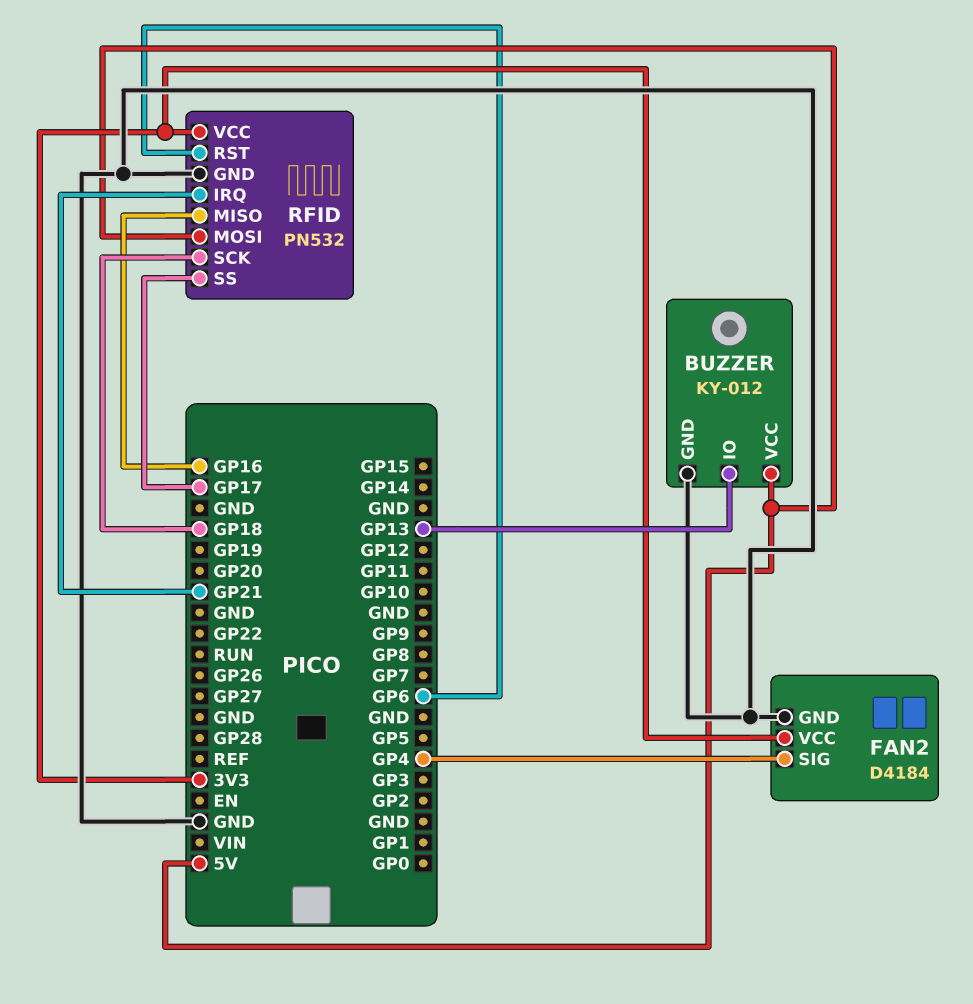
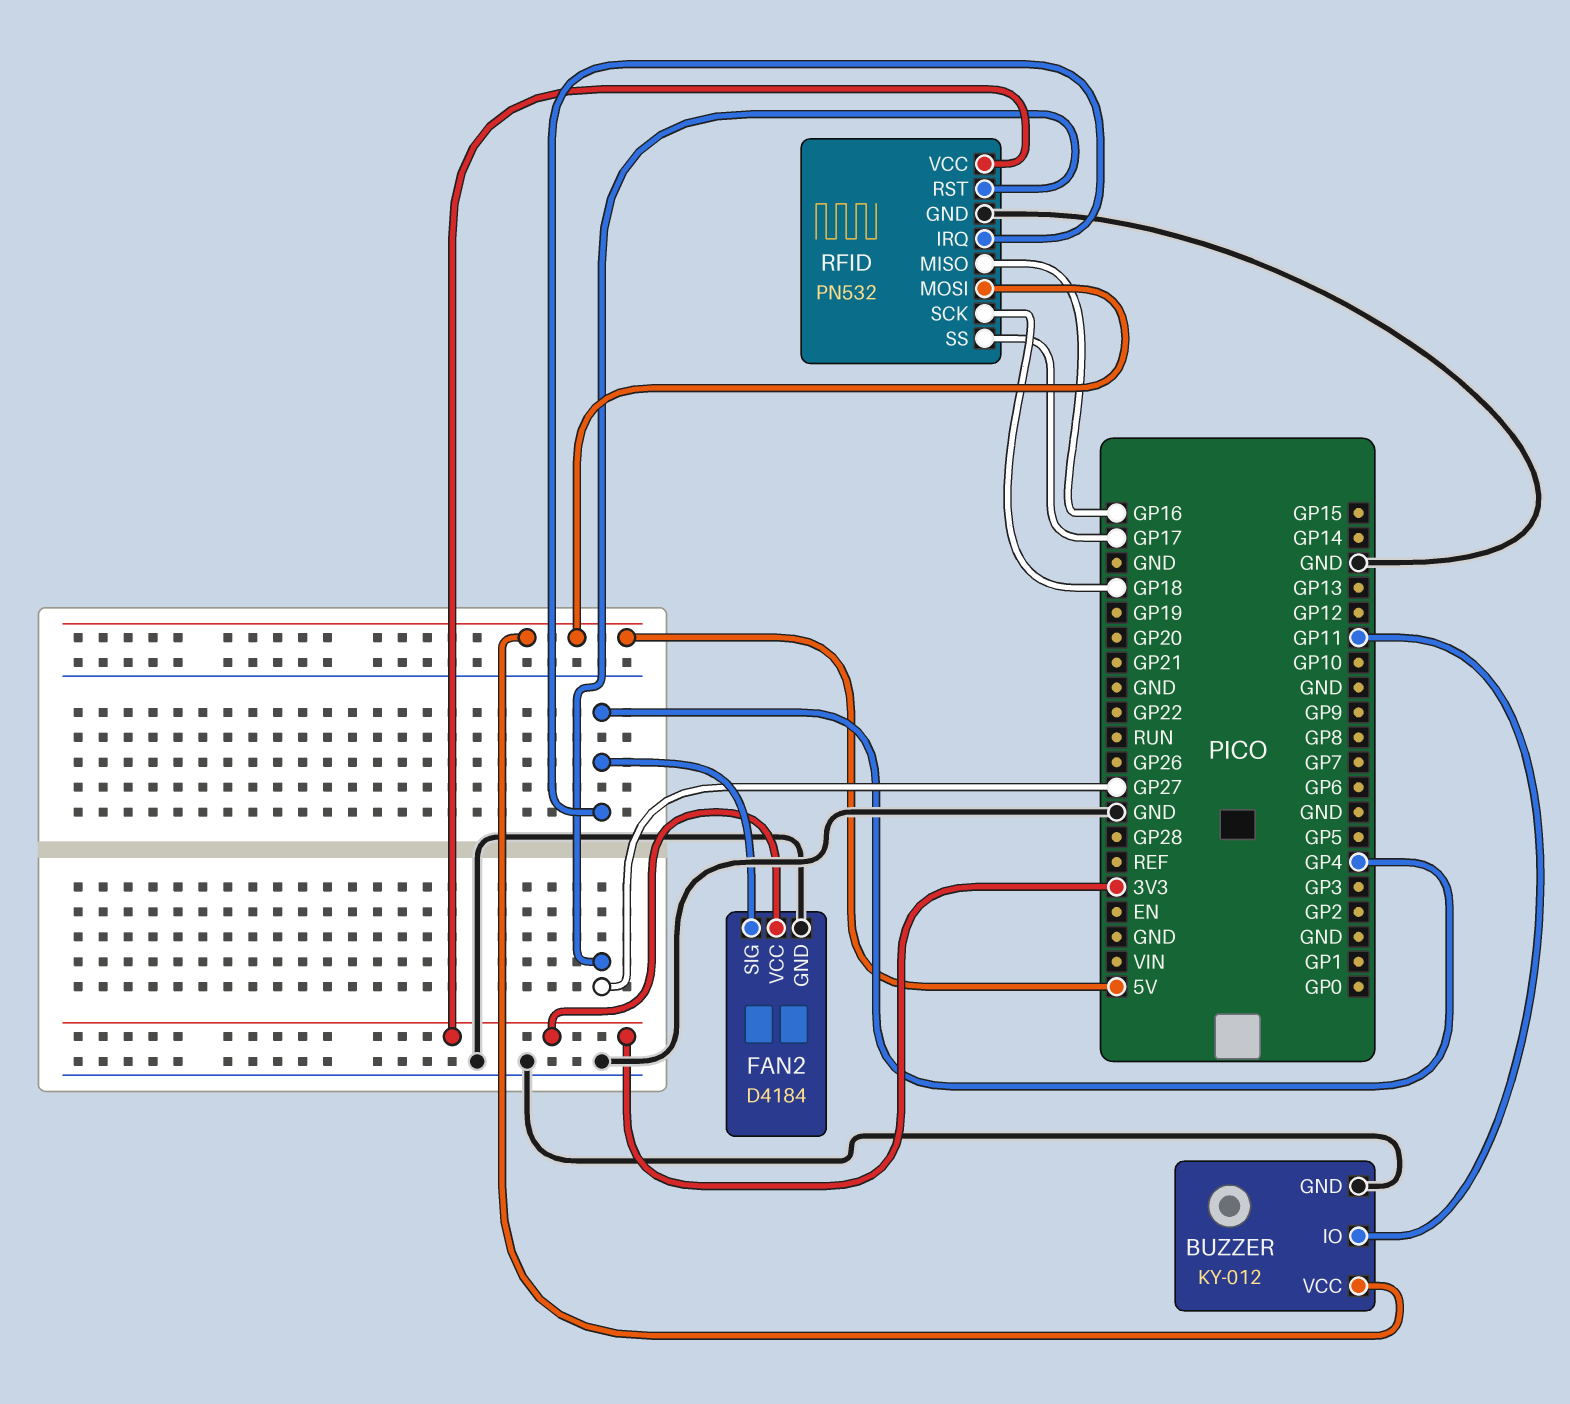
BUZZER pin IO: GP13 -> GP11
RFID pin IRQ: GP21 -> GP4
RFID pin RST: GP6 -> GP27

